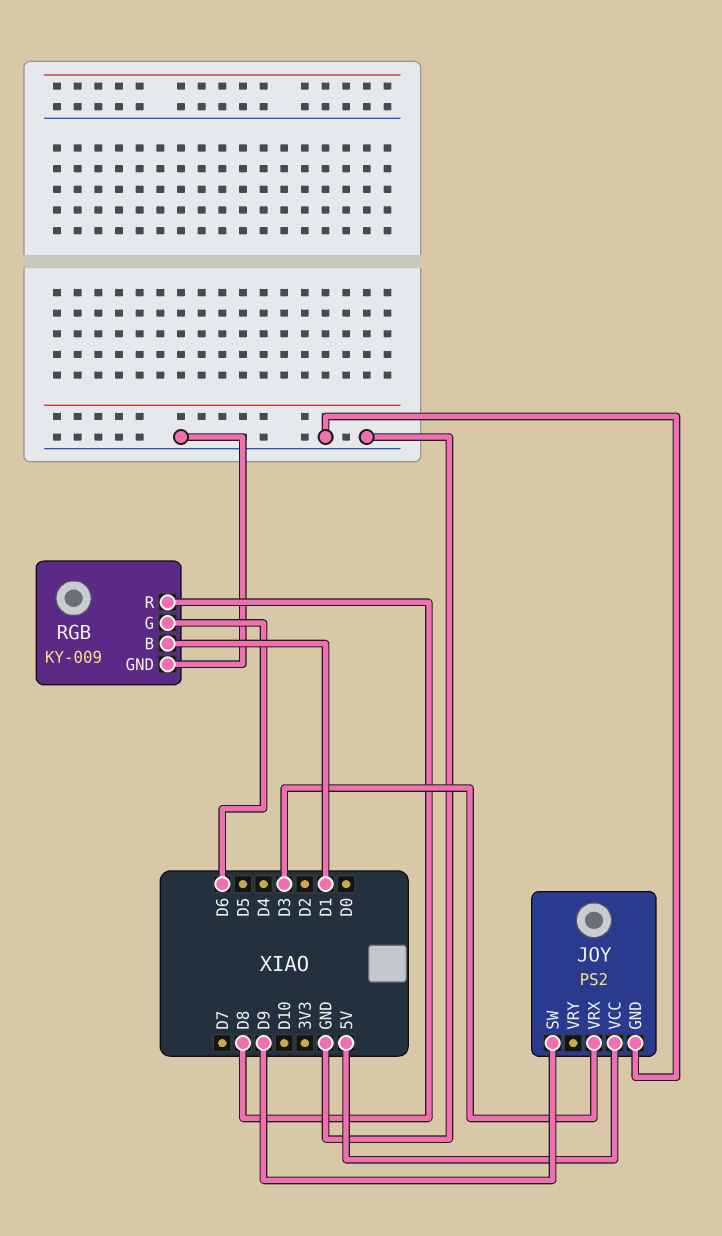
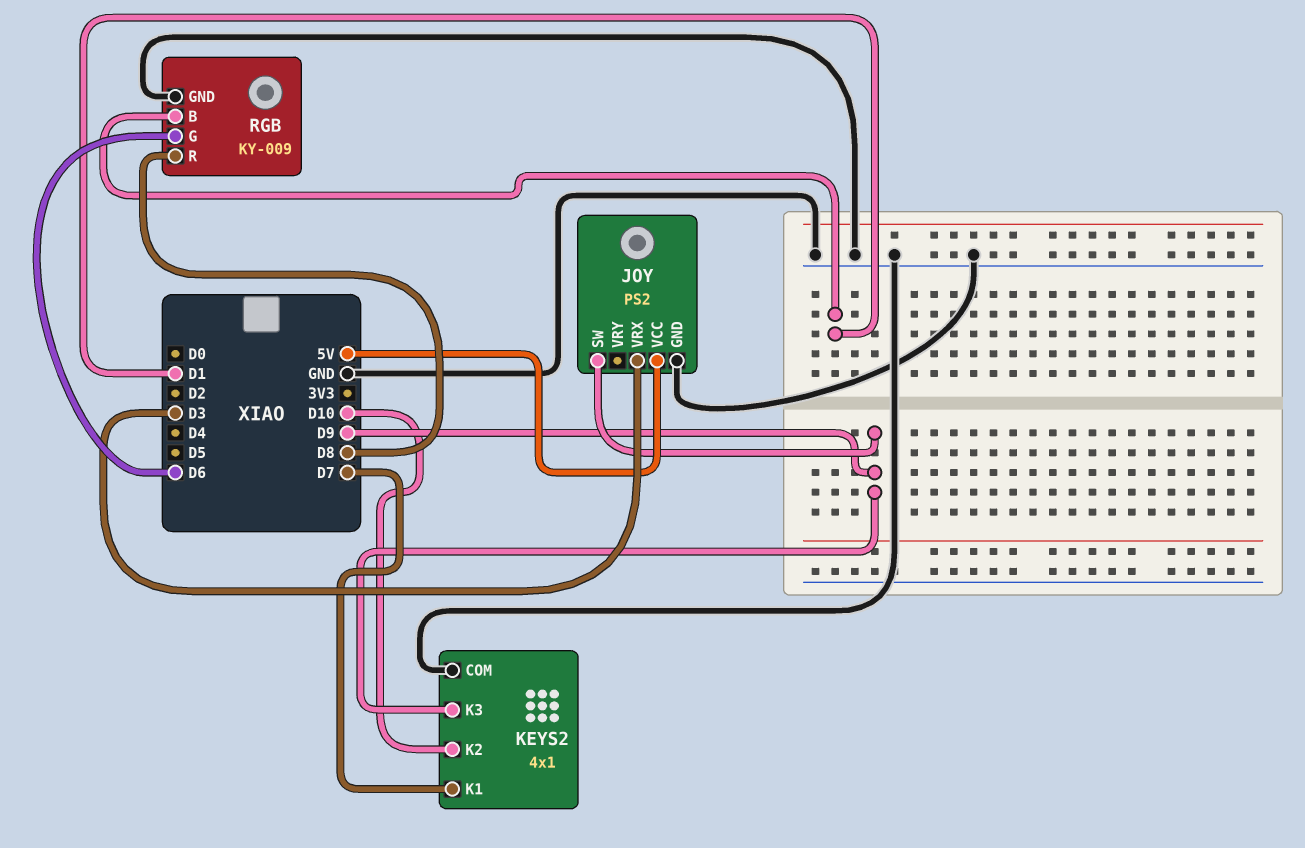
KEYS2: none -> 4x1
KEYS2 pin COM: none -> GND
KEYS2 pin K1: none -> D7
KEYS2 pin K2: none -> D10
KEYS2 pin K3: none -> D9

